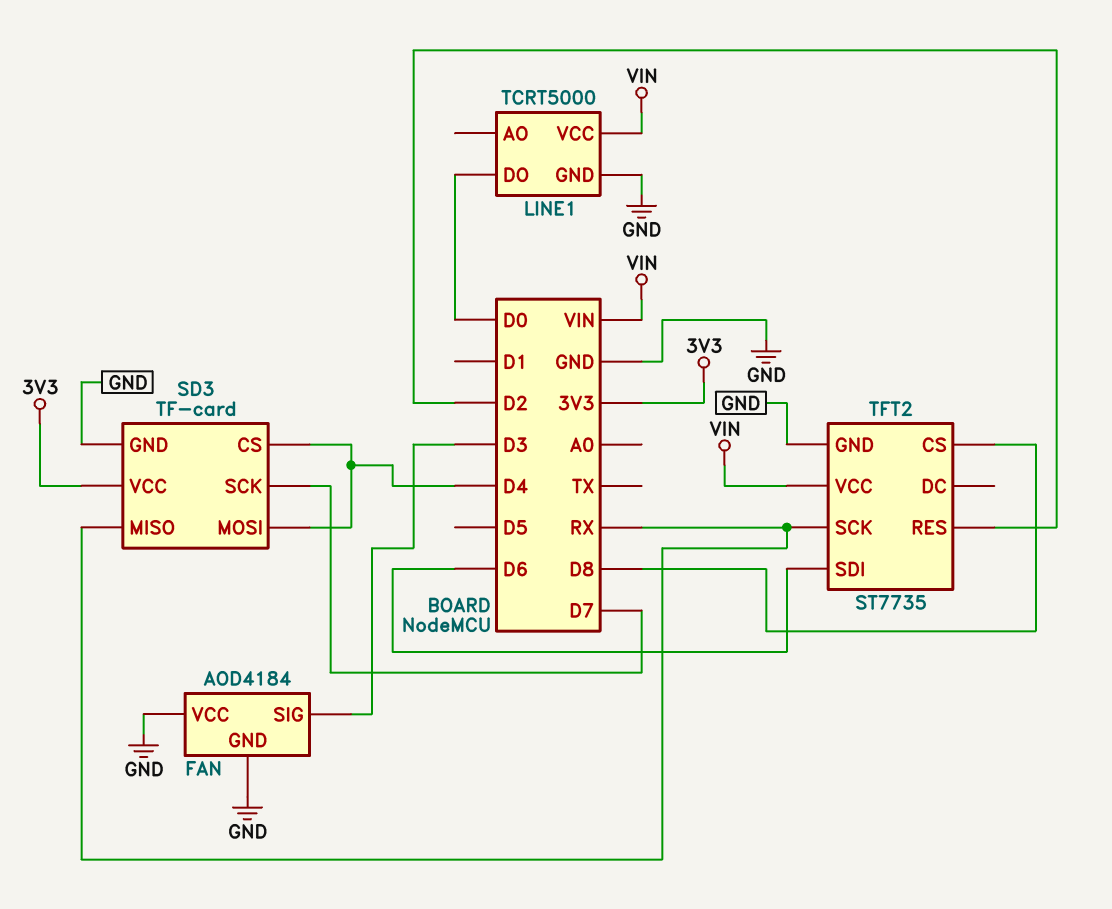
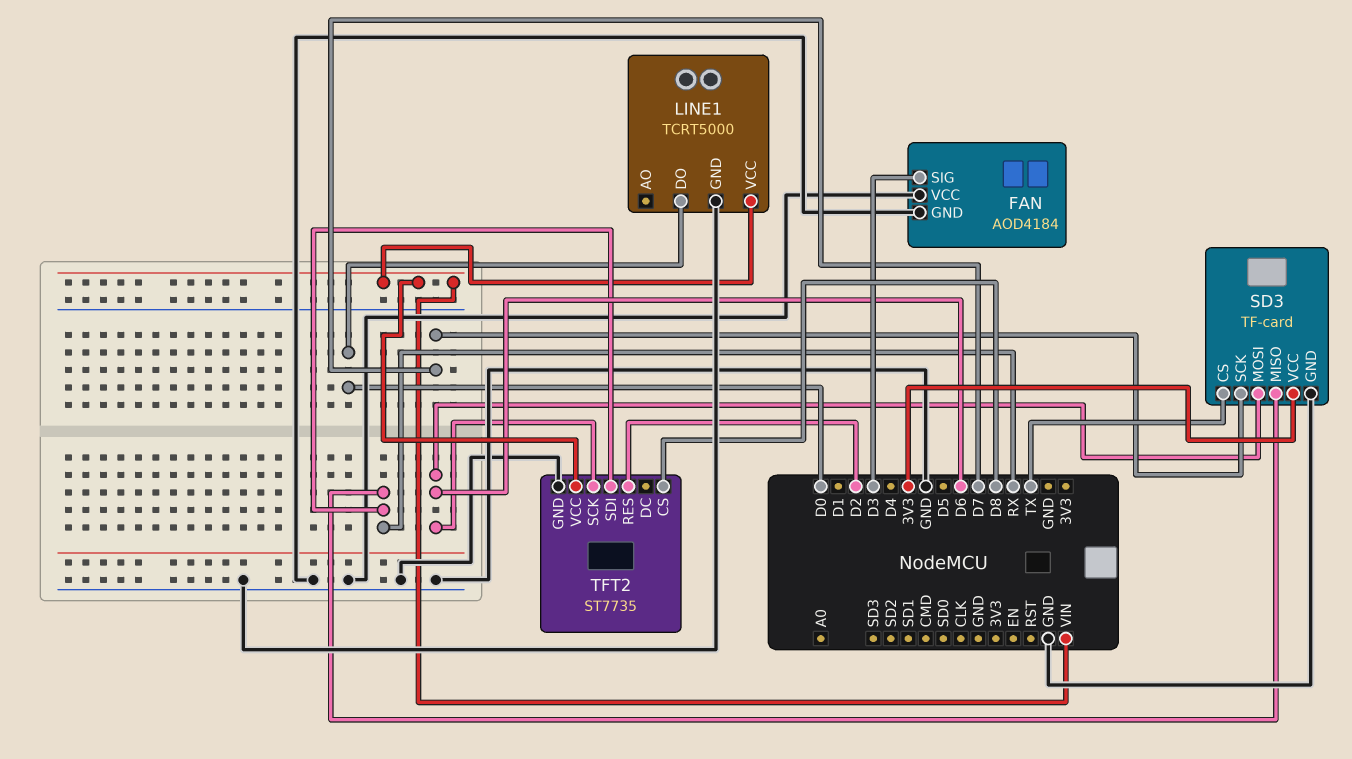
SD3 pin CS: D4 -> TX
SD3 pin MOSI: D4 -> D6
TFT2 pin SCK: RX -> D6
TFT2 pin SDI: D6 -> RX

